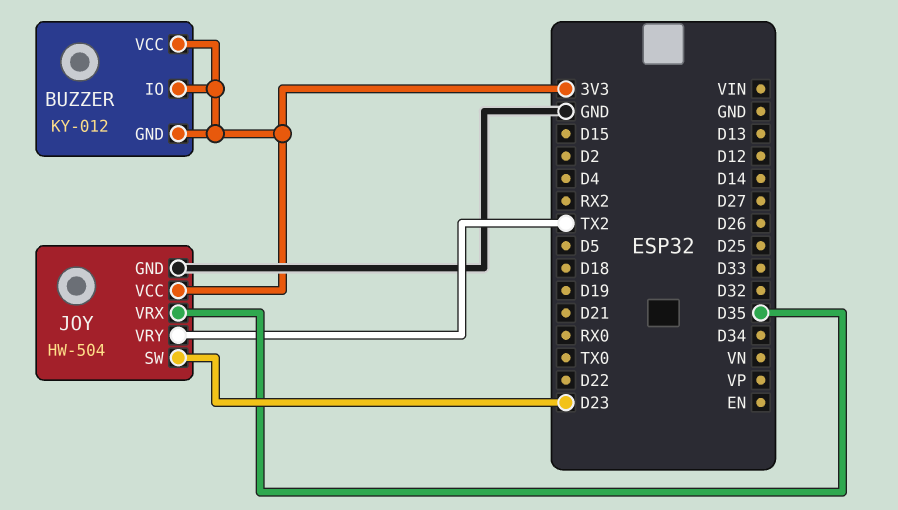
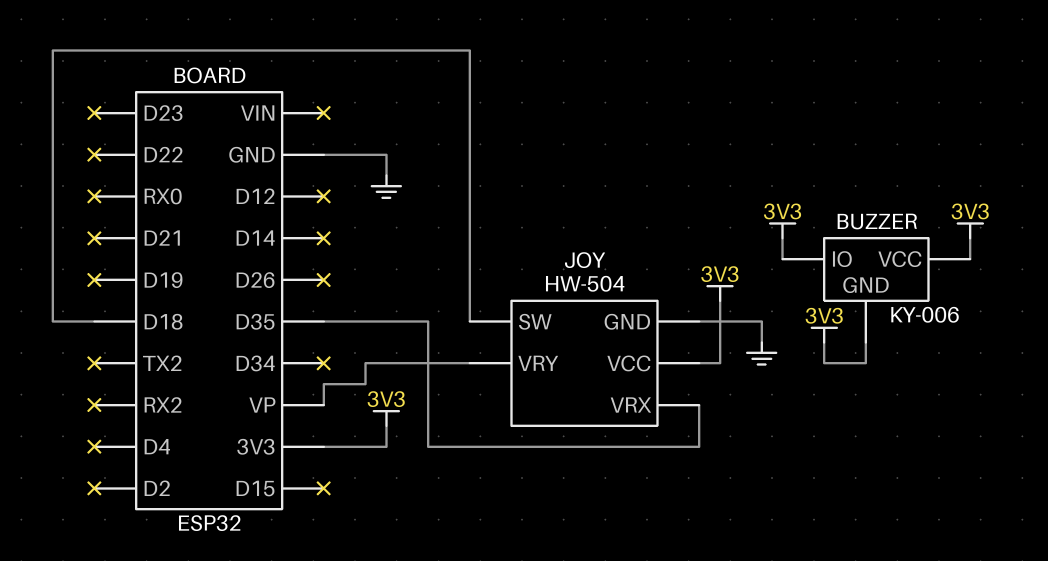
BUZZER: KY-012 -> KY-006
JOY pin SW: D23 -> D18
JOY pin VRY: TX2 -> VP

